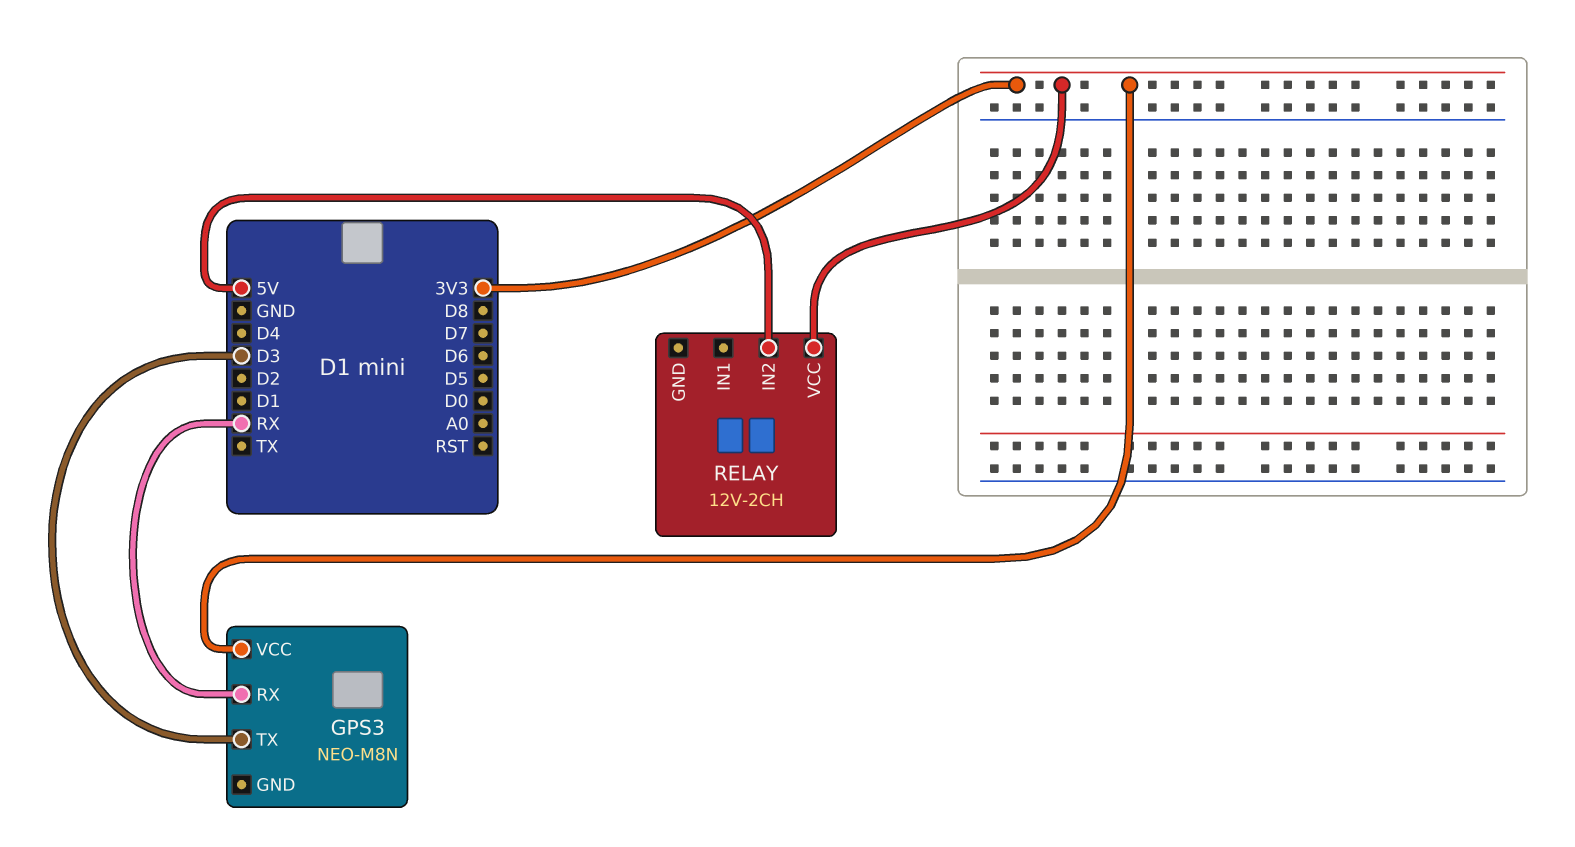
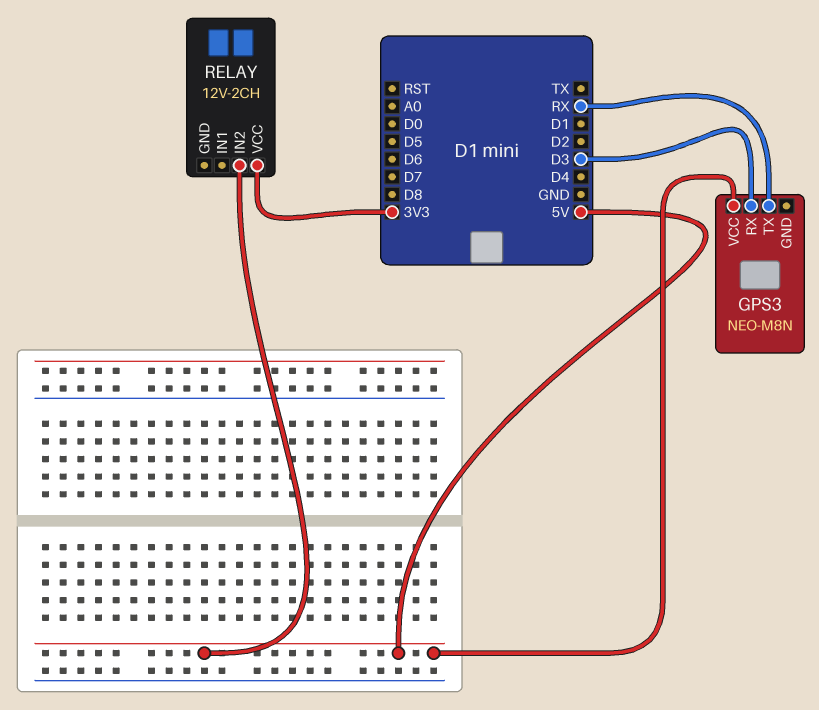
GPS3 pin RX: RX -> D3
GPS3 pin TX: D3 -> RX
GPS3 pin VCC: 3V3 -> 5V

